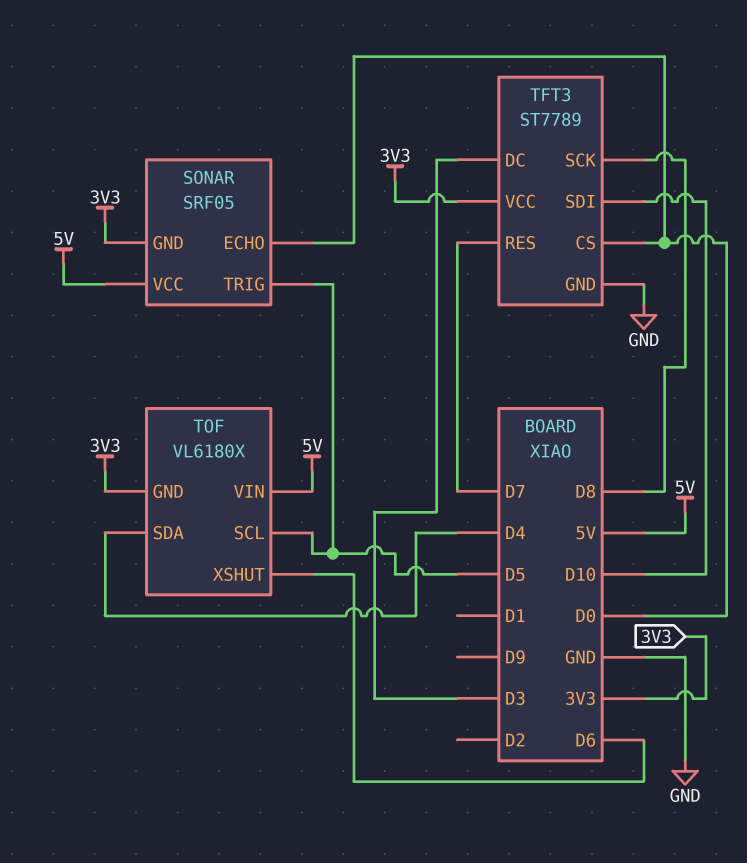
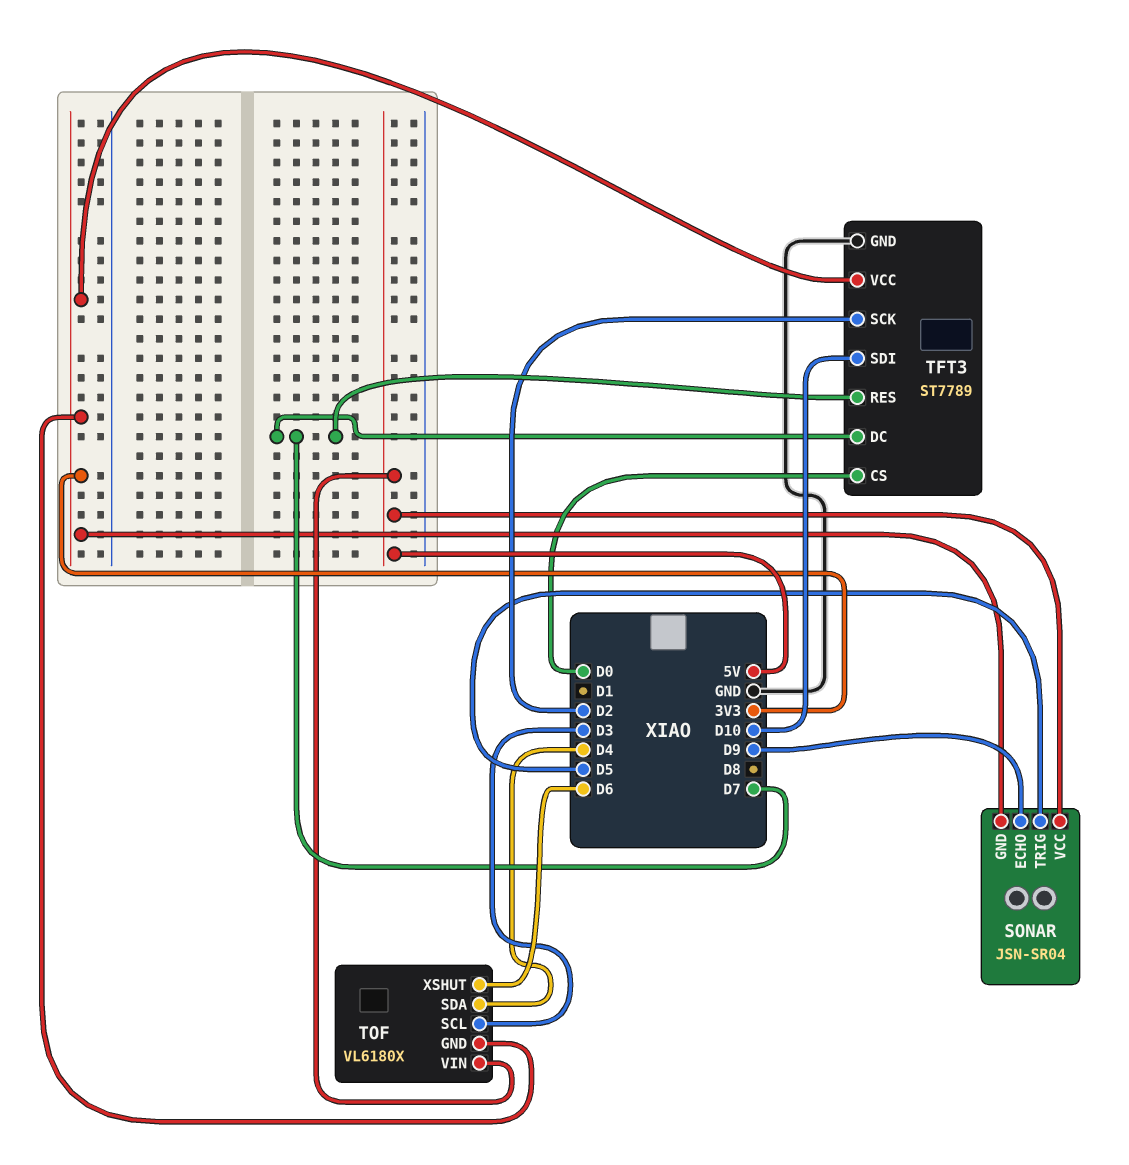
SONAR: SRF05 -> JSN-SR04
SONAR pin ECHO: D0 -> D9
TFT3 pin DC: D3 -> D7
TFT3 pin SCK: D8 -> D2
TOF pin SCL: D5 -> D3

